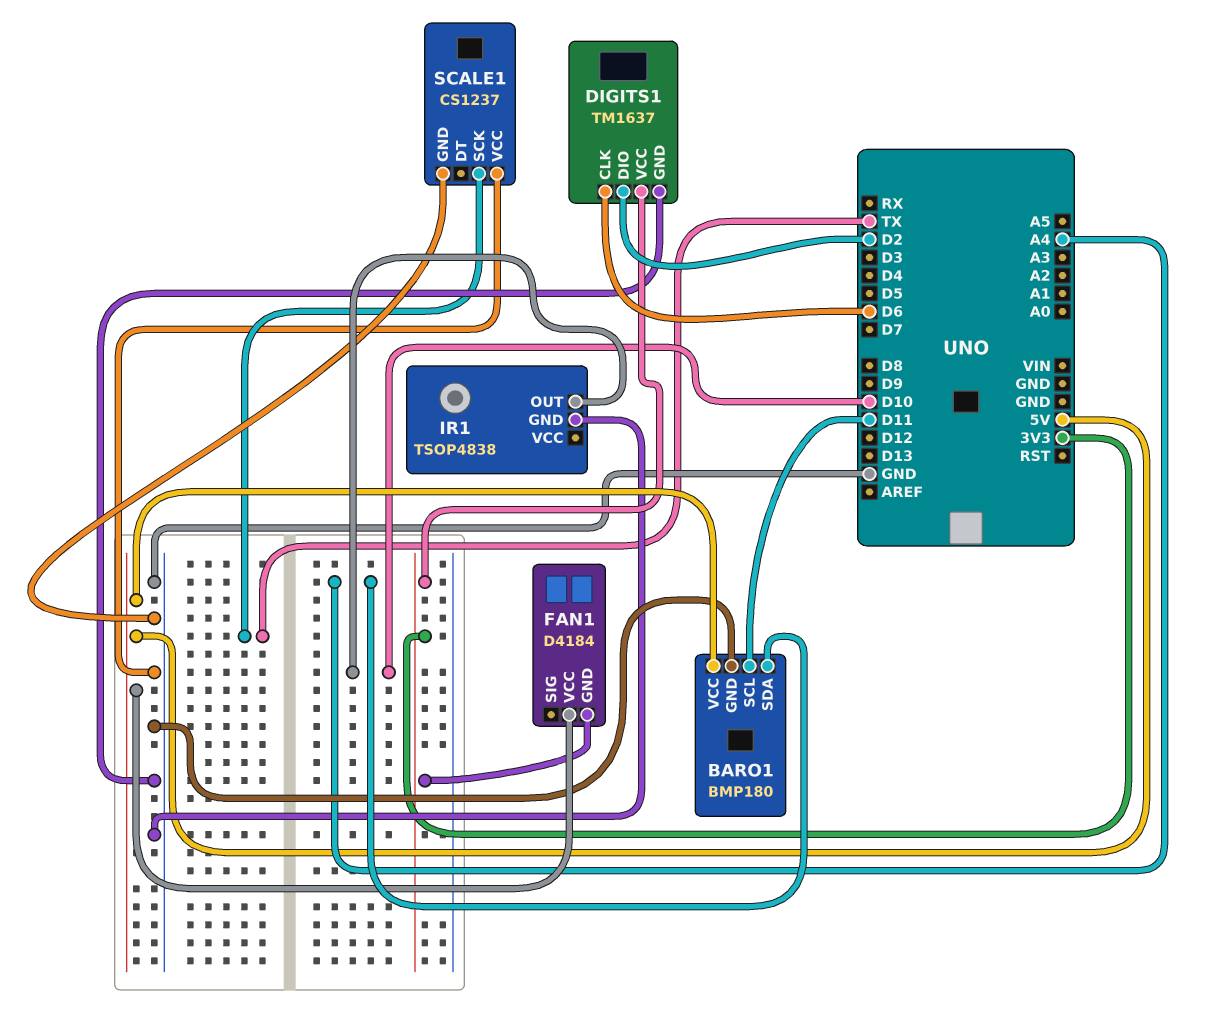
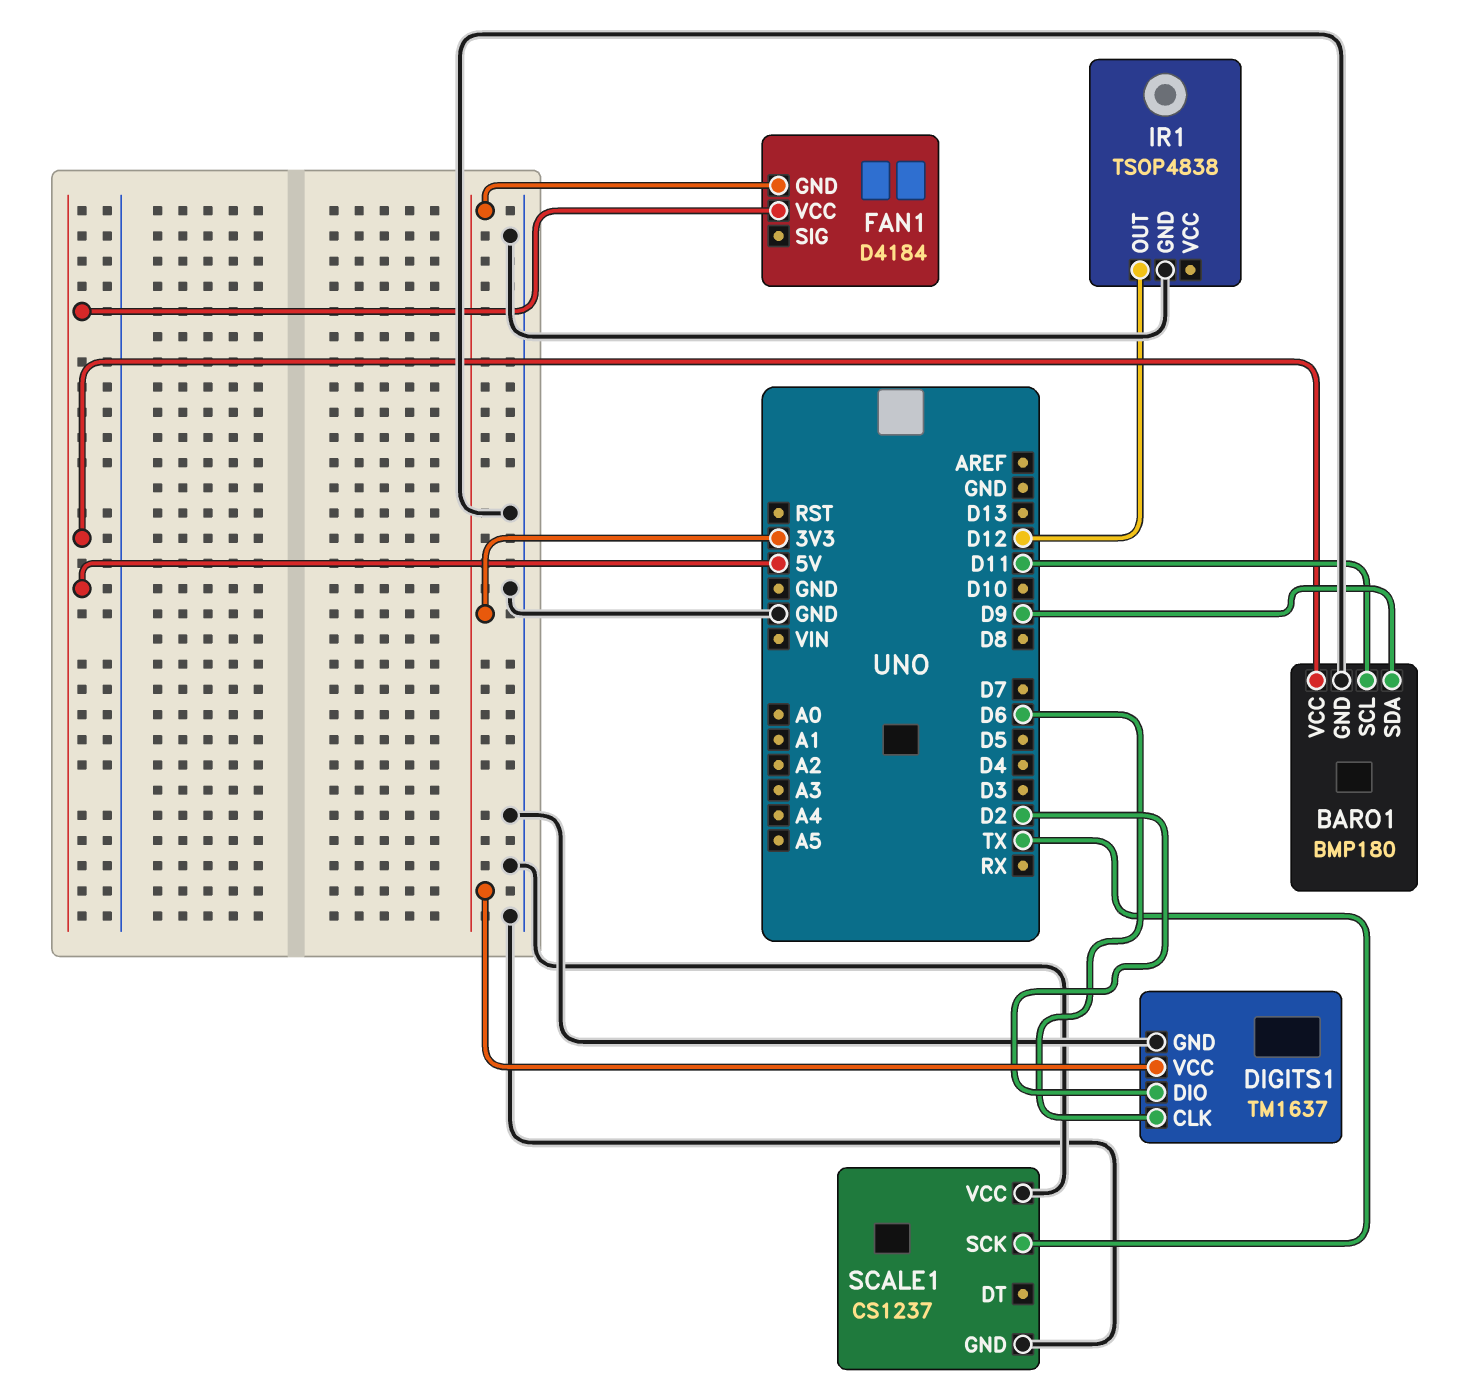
BARO1 pin SDA: A4 -> D9
IR1 pin OUT: D10 -> D12

